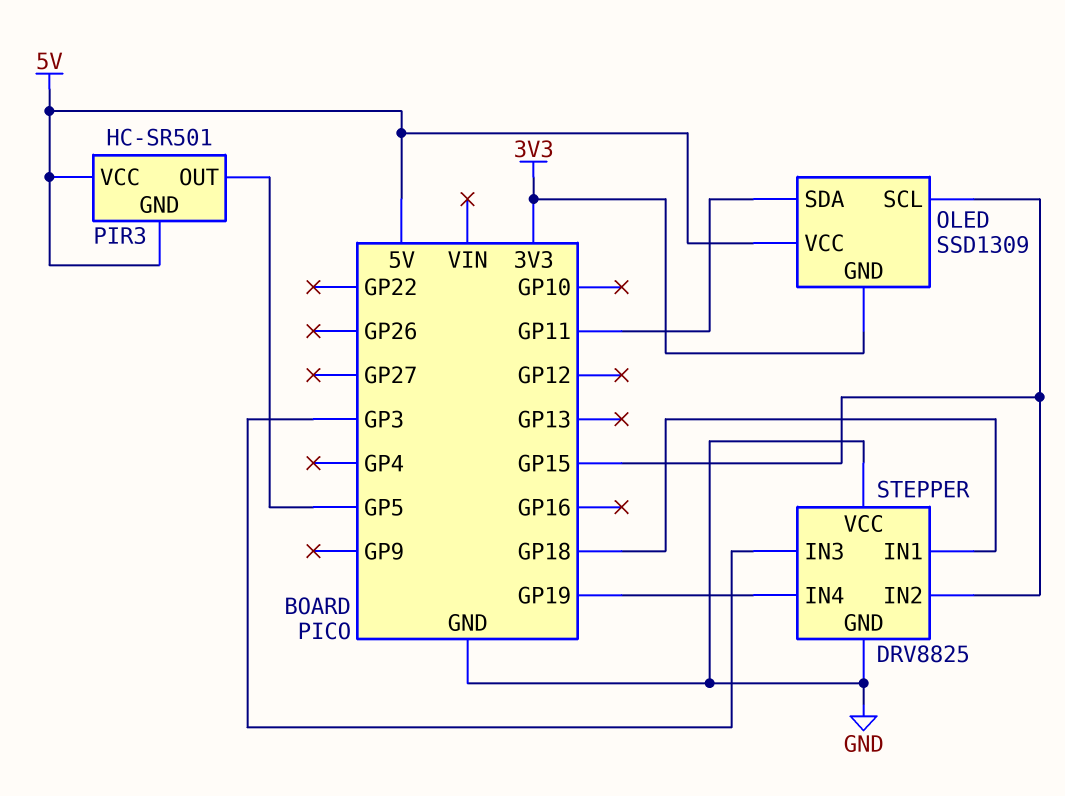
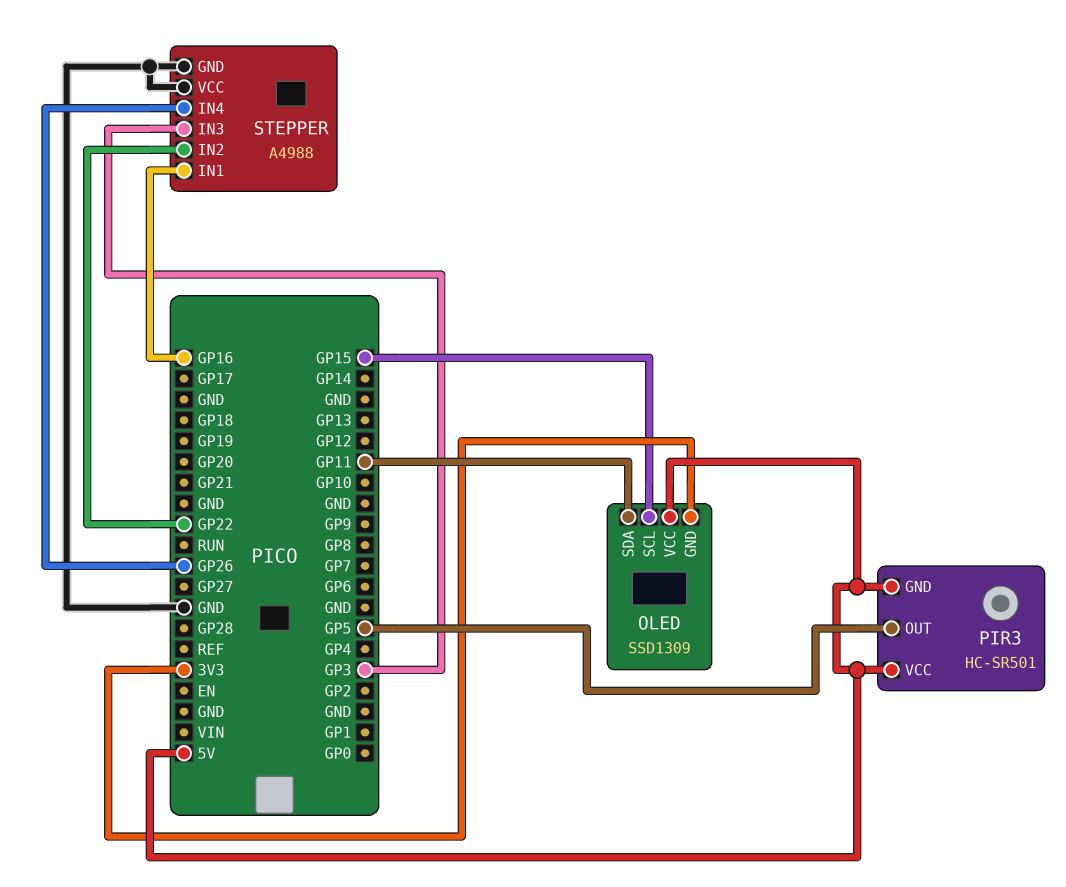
STEPPER: DRV8825 -> A4988
STEPPER pin IN1: GP18 -> GP16
STEPPER pin IN2: GP15 -> GP22
STEPPER pin IN4: GP19 -> GP26

